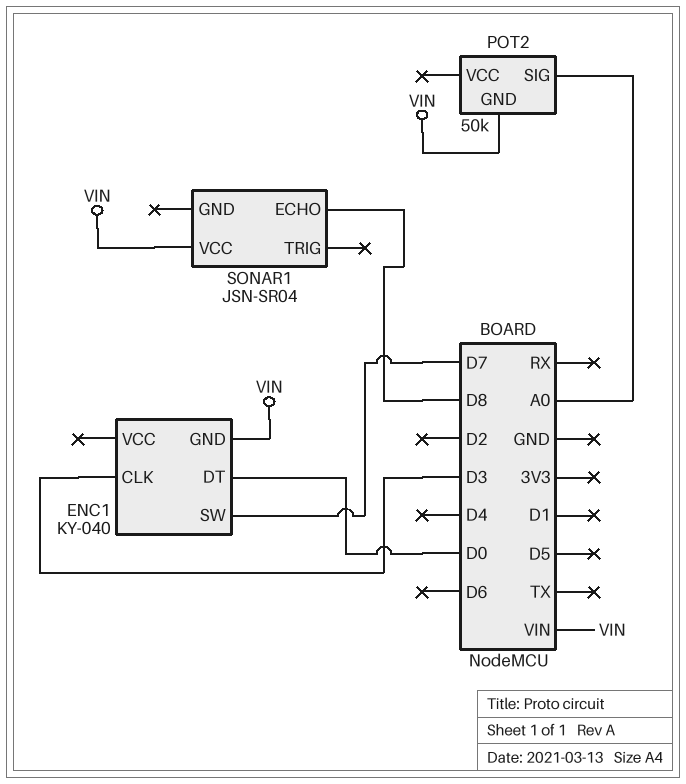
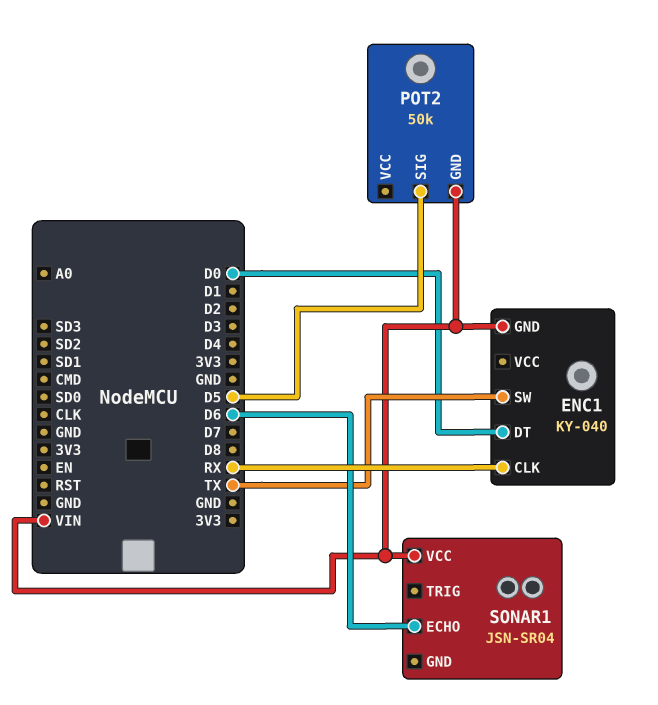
ENC1 pin CLK: D3 -> RX
ENC1 pin SW: D7 -> TX
POT2 pin SIG: A0 -> D5
SONAR1 pin ECHO: D8 -> D6

